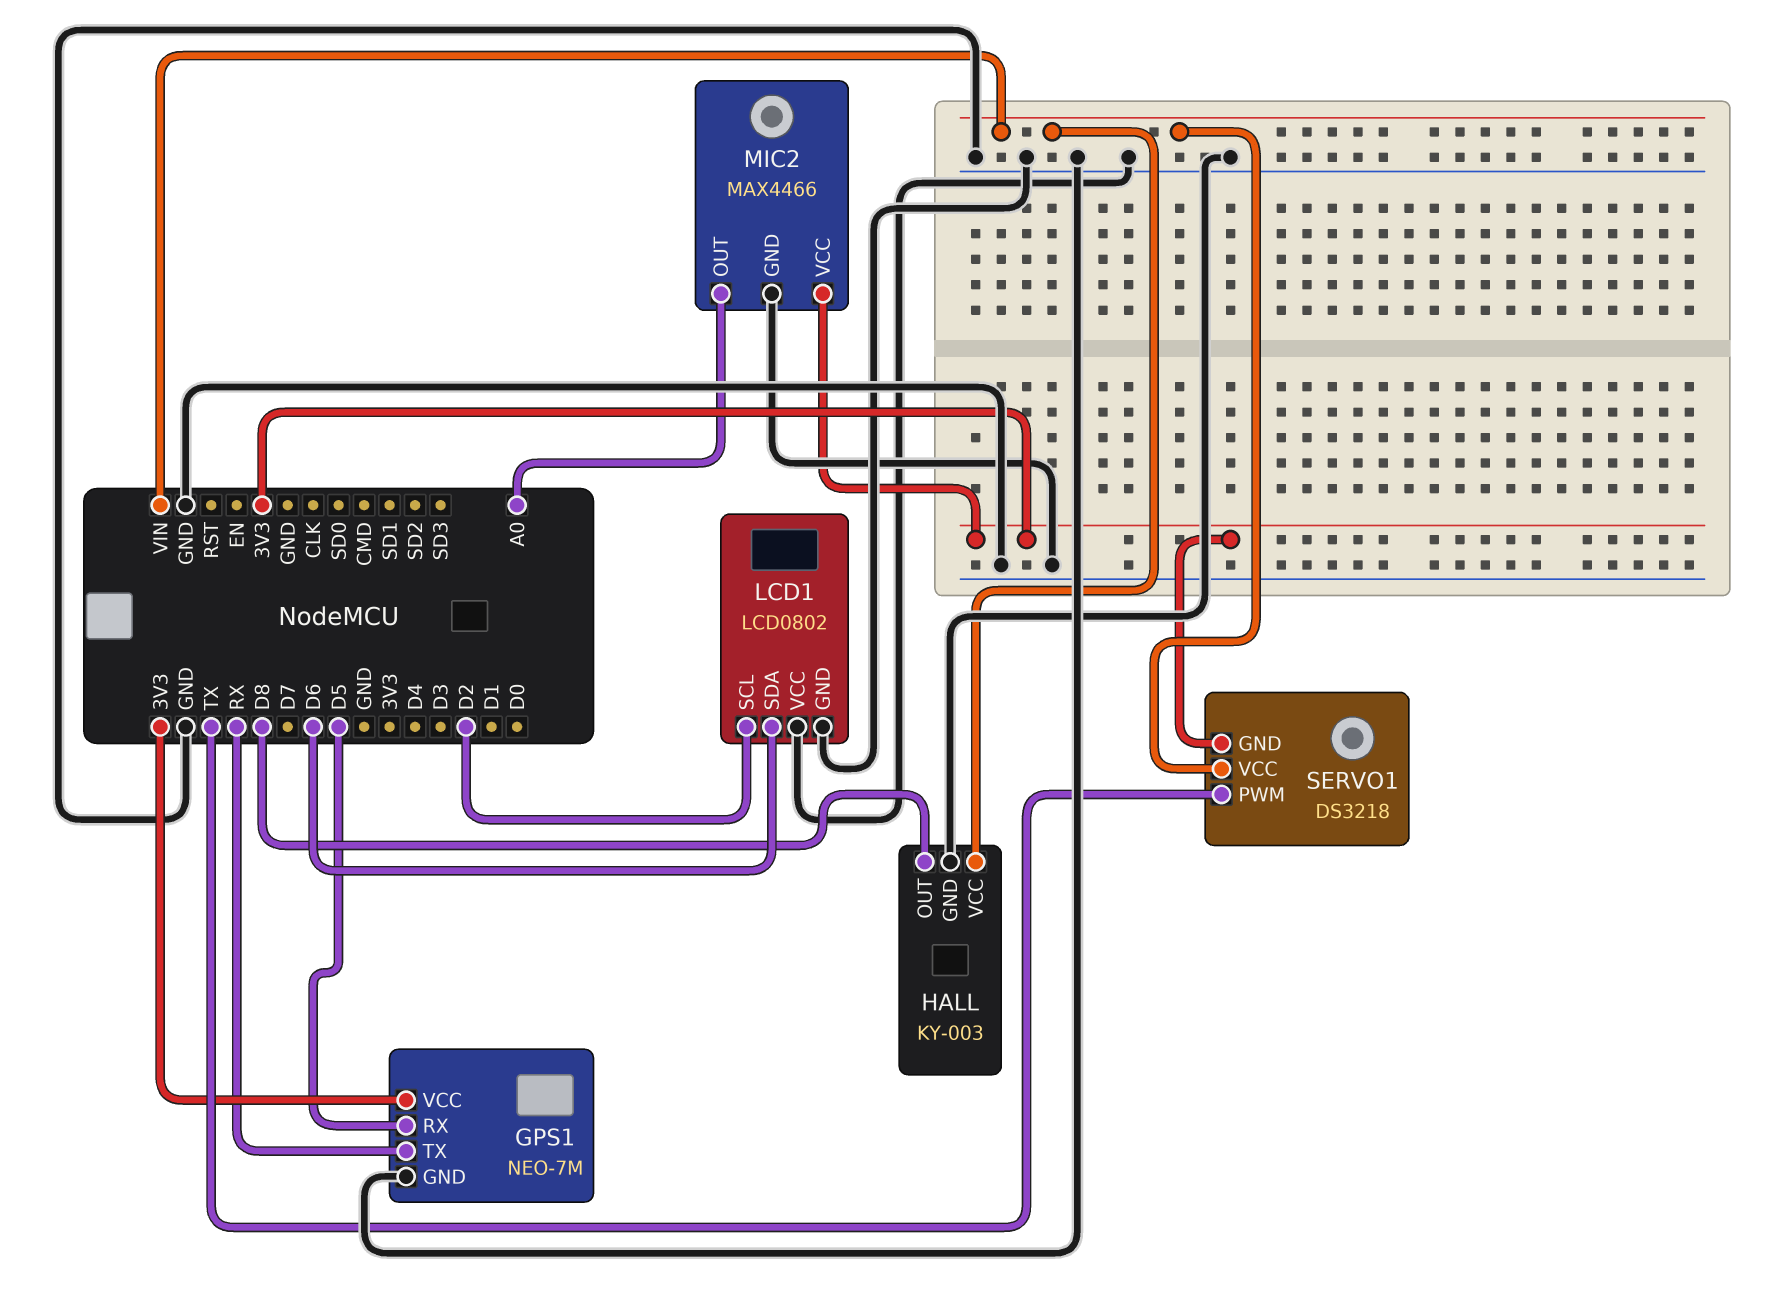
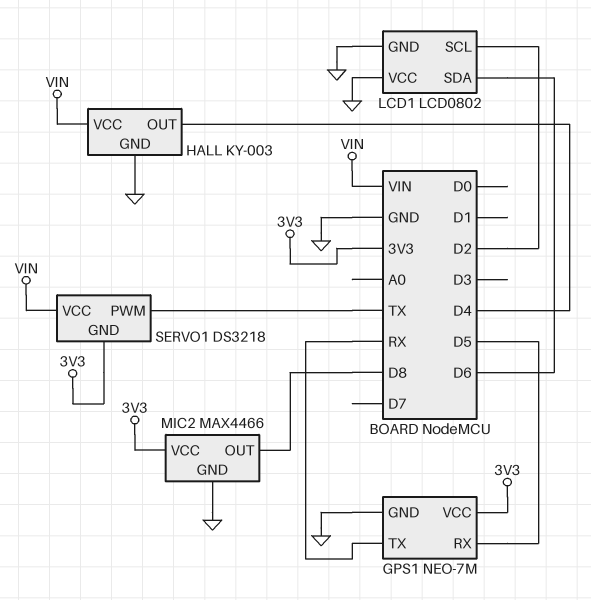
HALL pin OUT: D8 -> D4
MIC2 pin OUT: A0 -> D8

